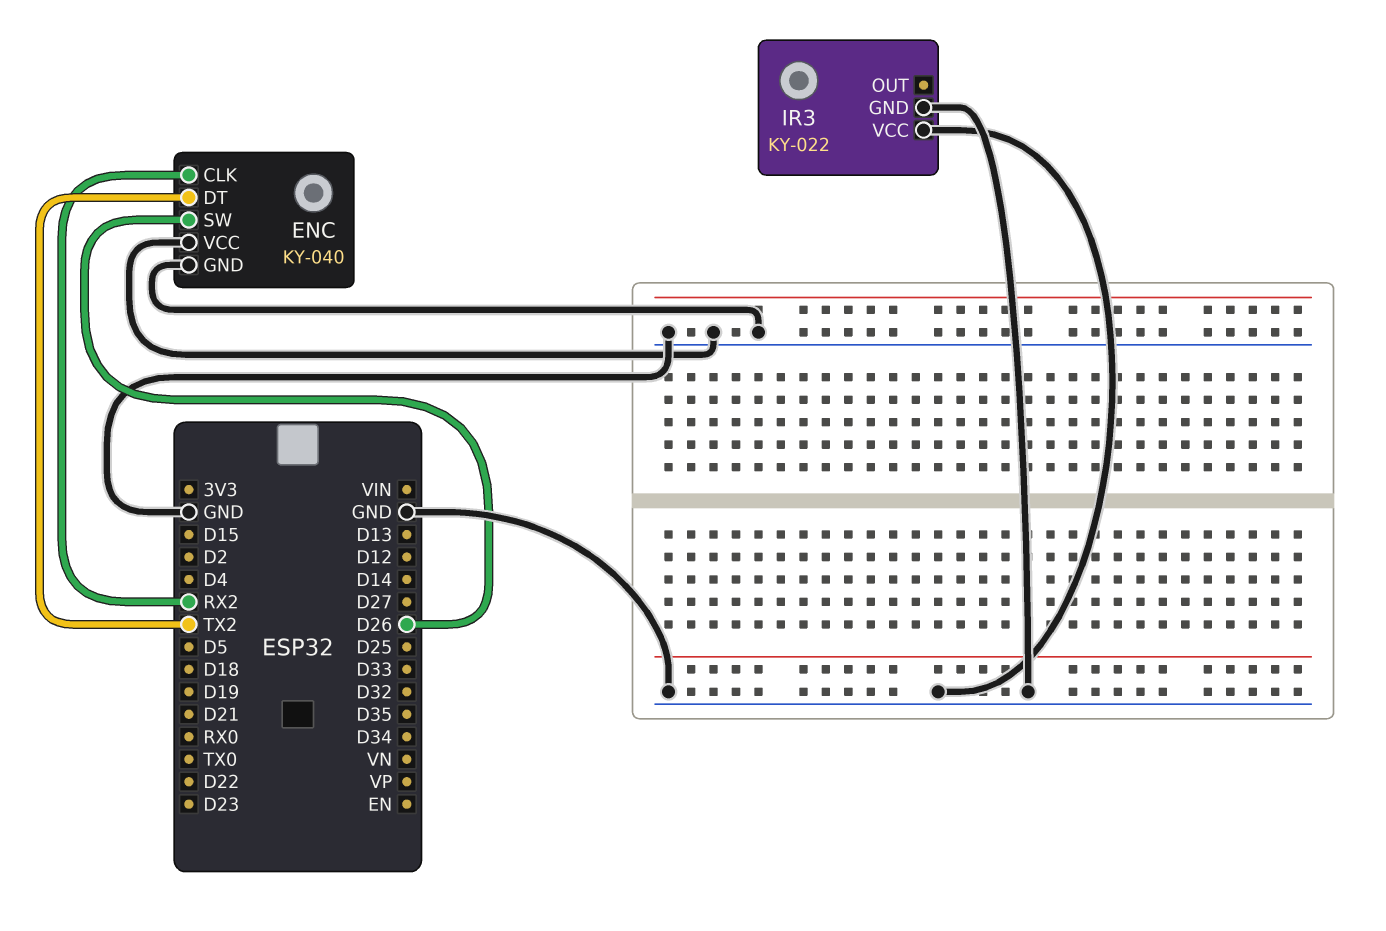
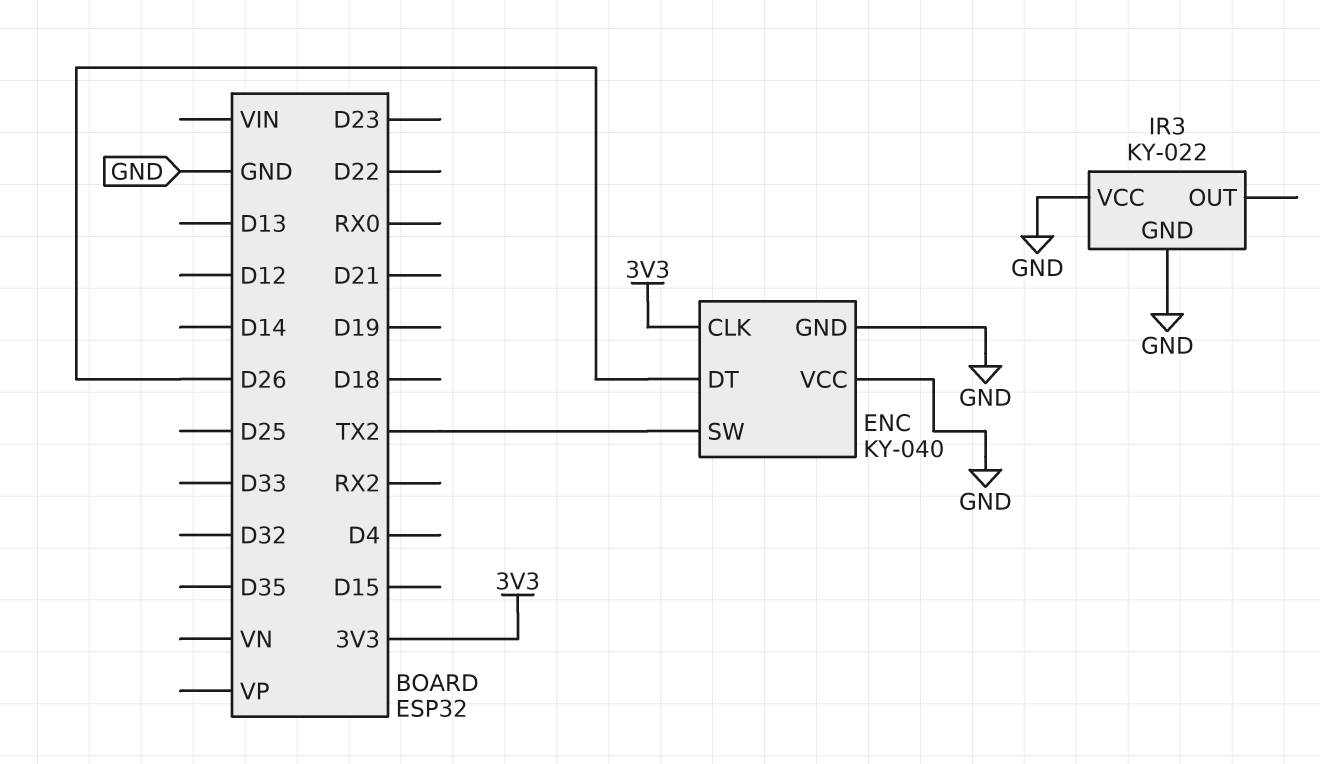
ENC pin CLK: RX2 -> 3V3
ENC pin DT: TX2 -> D26
ENC pin SW: D26 -> TX2

